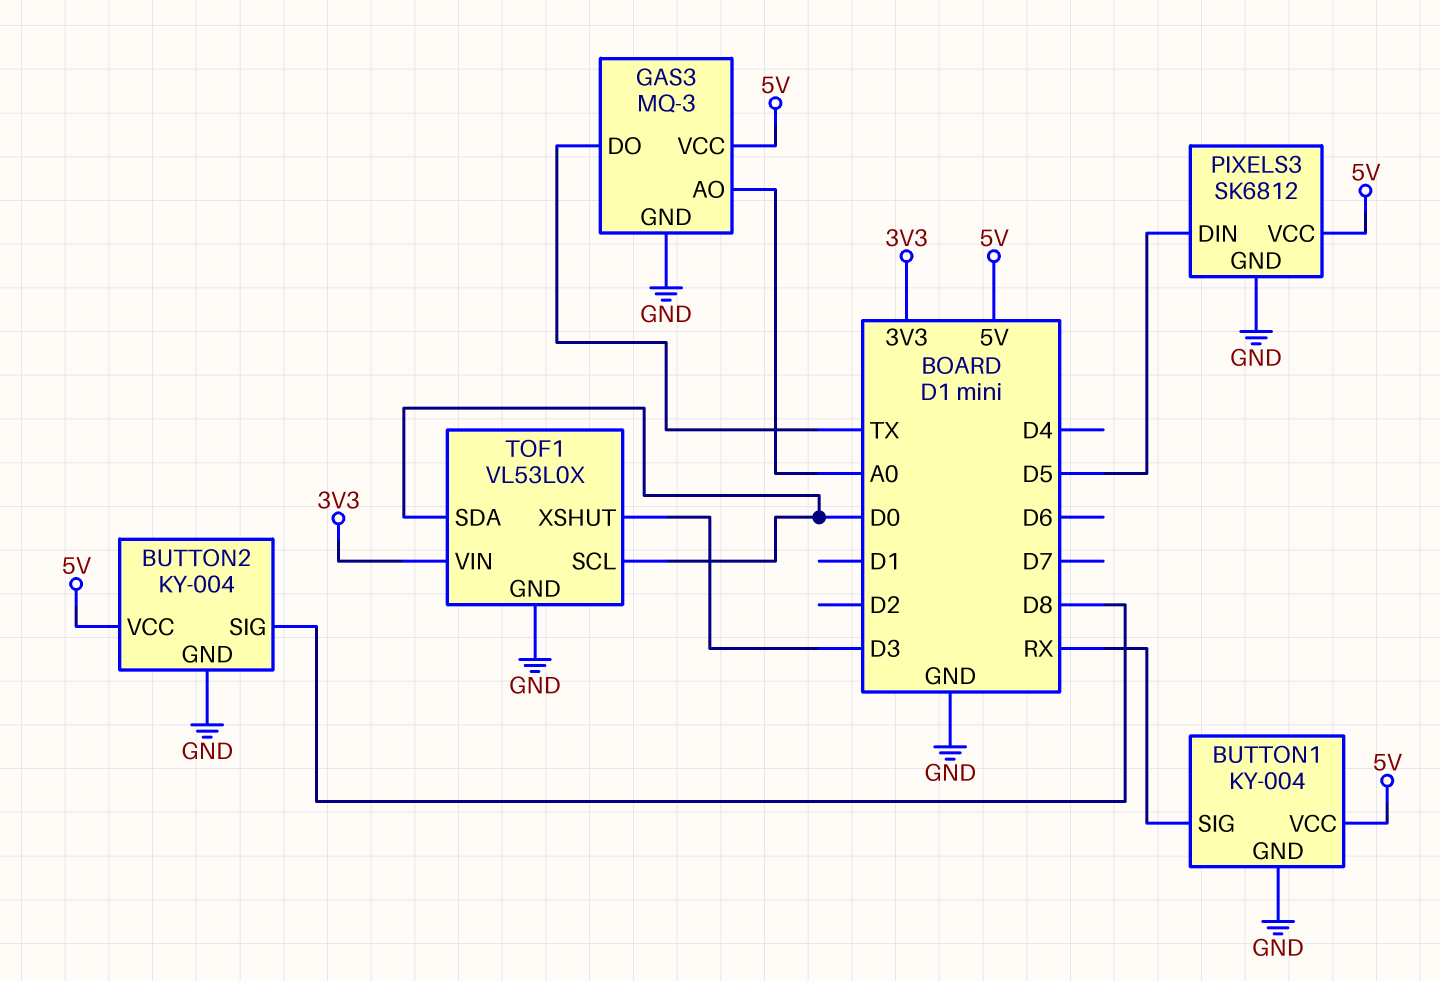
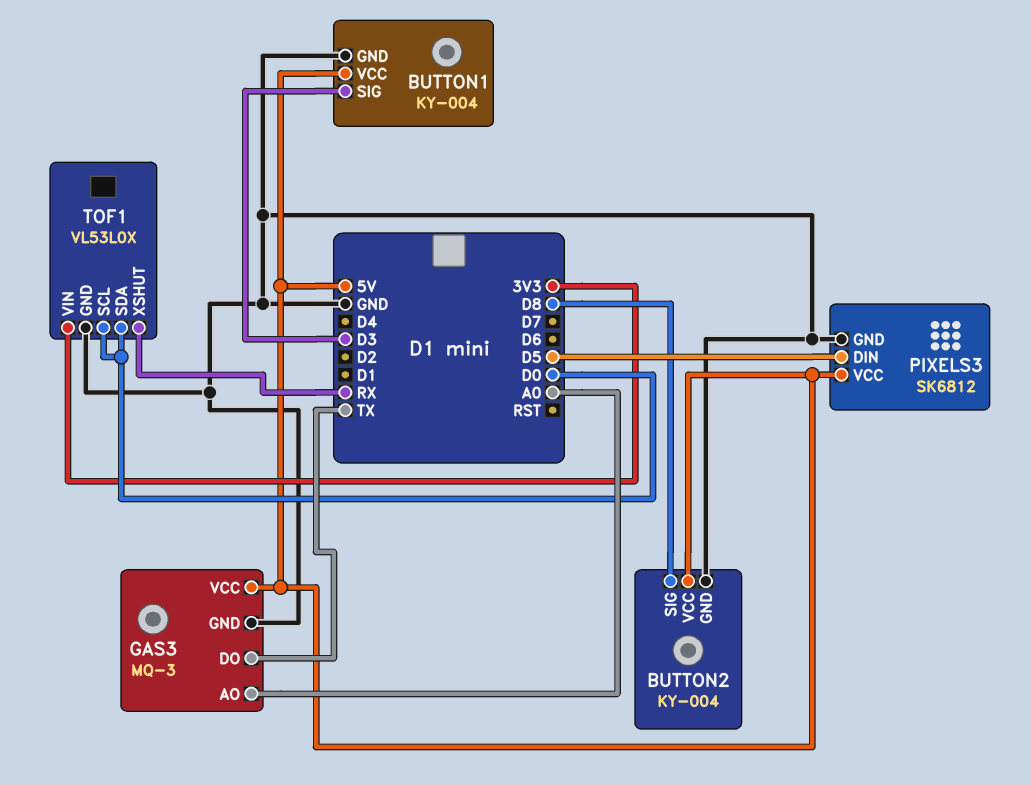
BUTTON1 pin SIG: RX -> D3
TOF1 pin XSHUT: D3 -> RX

